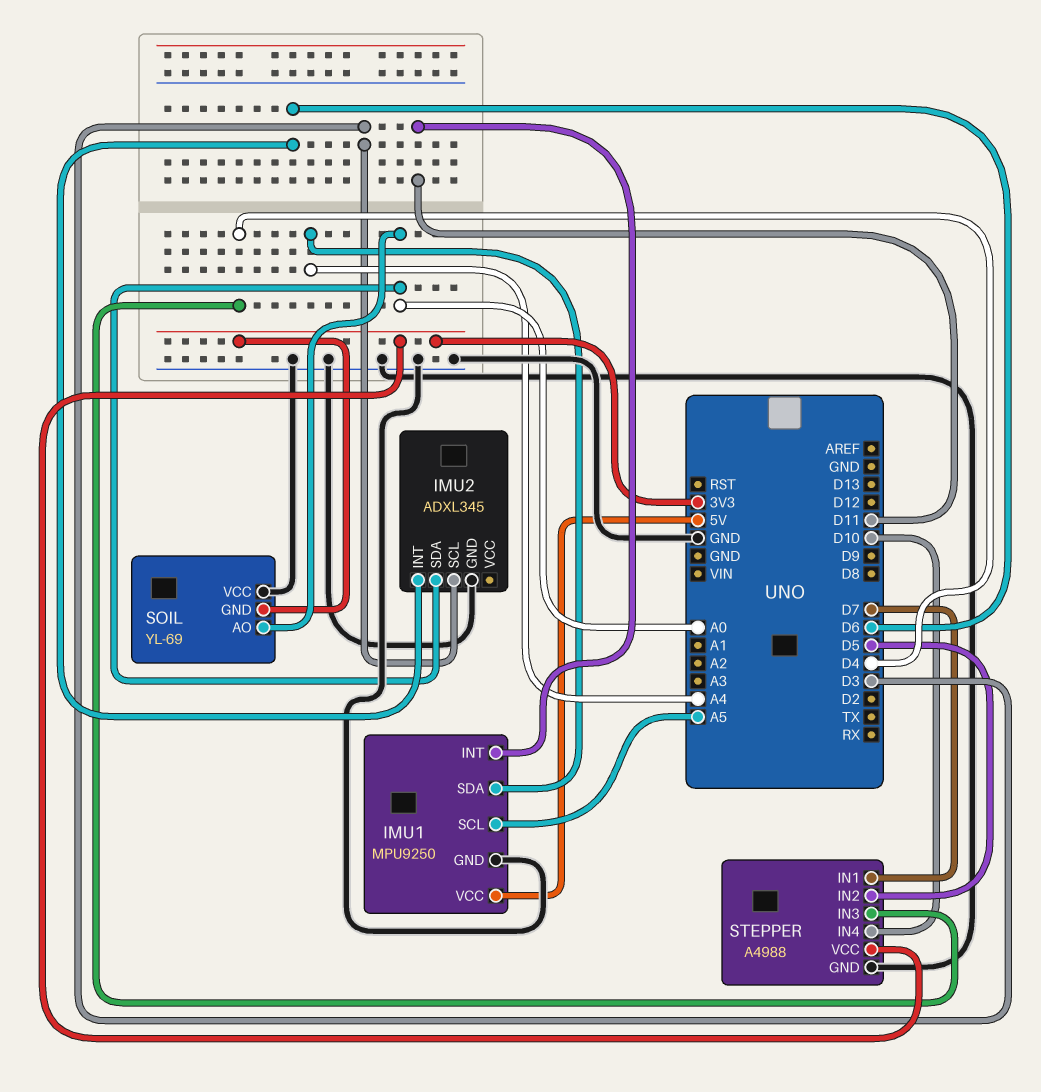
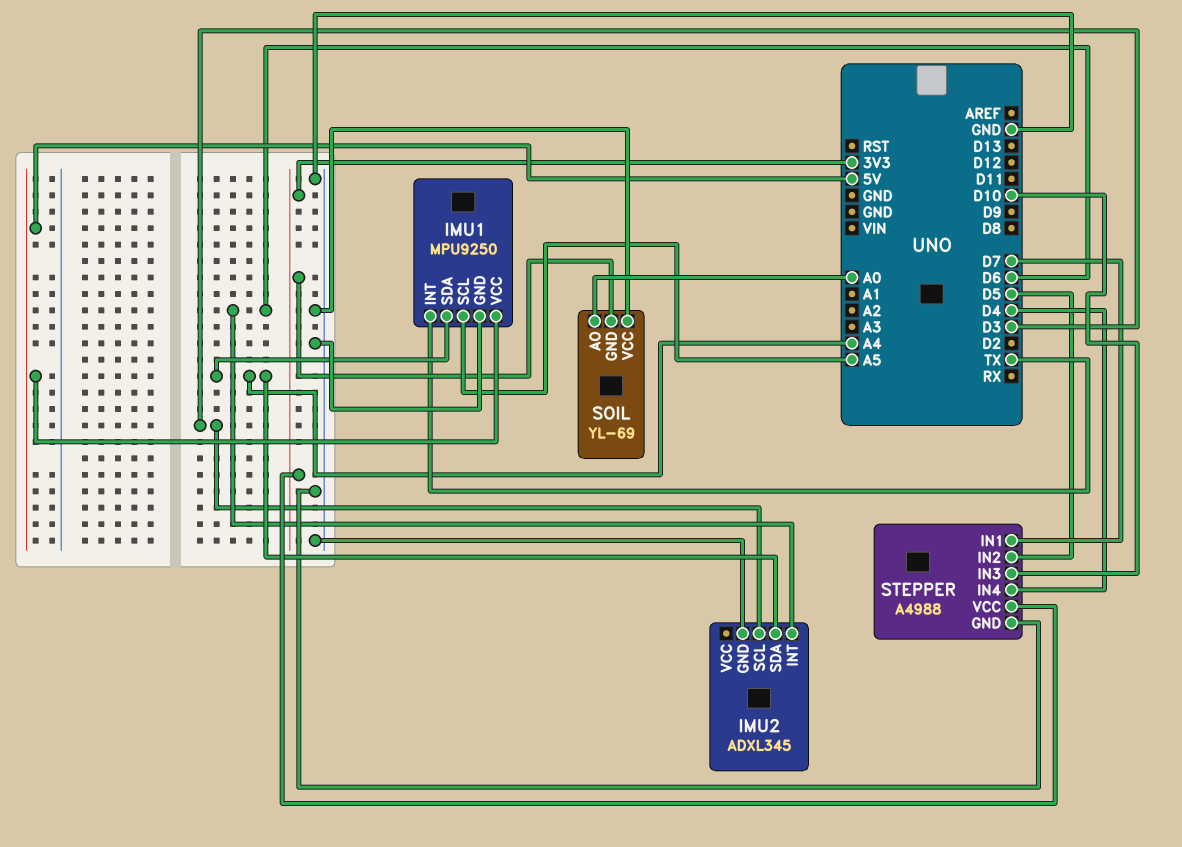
IMU1 pin INT: D11 -> TX
IMU2 pin SDA: A0 -> A4
STEPPER pin IN3: D4 -> D10
STEPPER pin IN4: D10 -> D4

